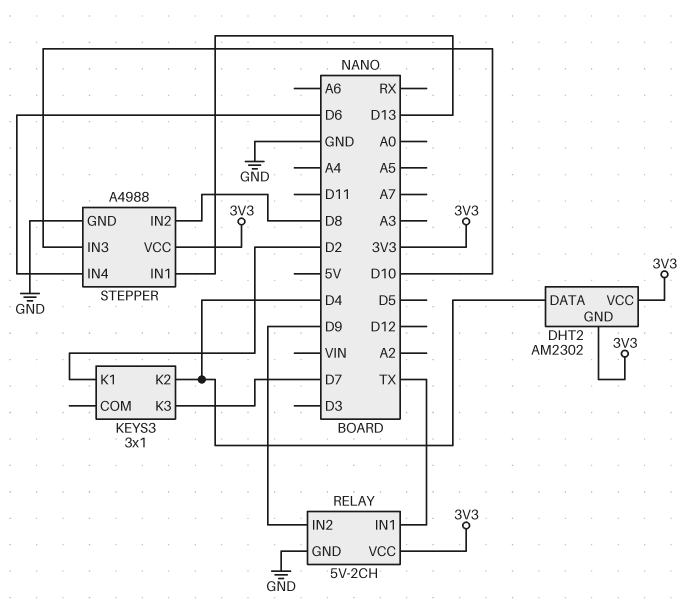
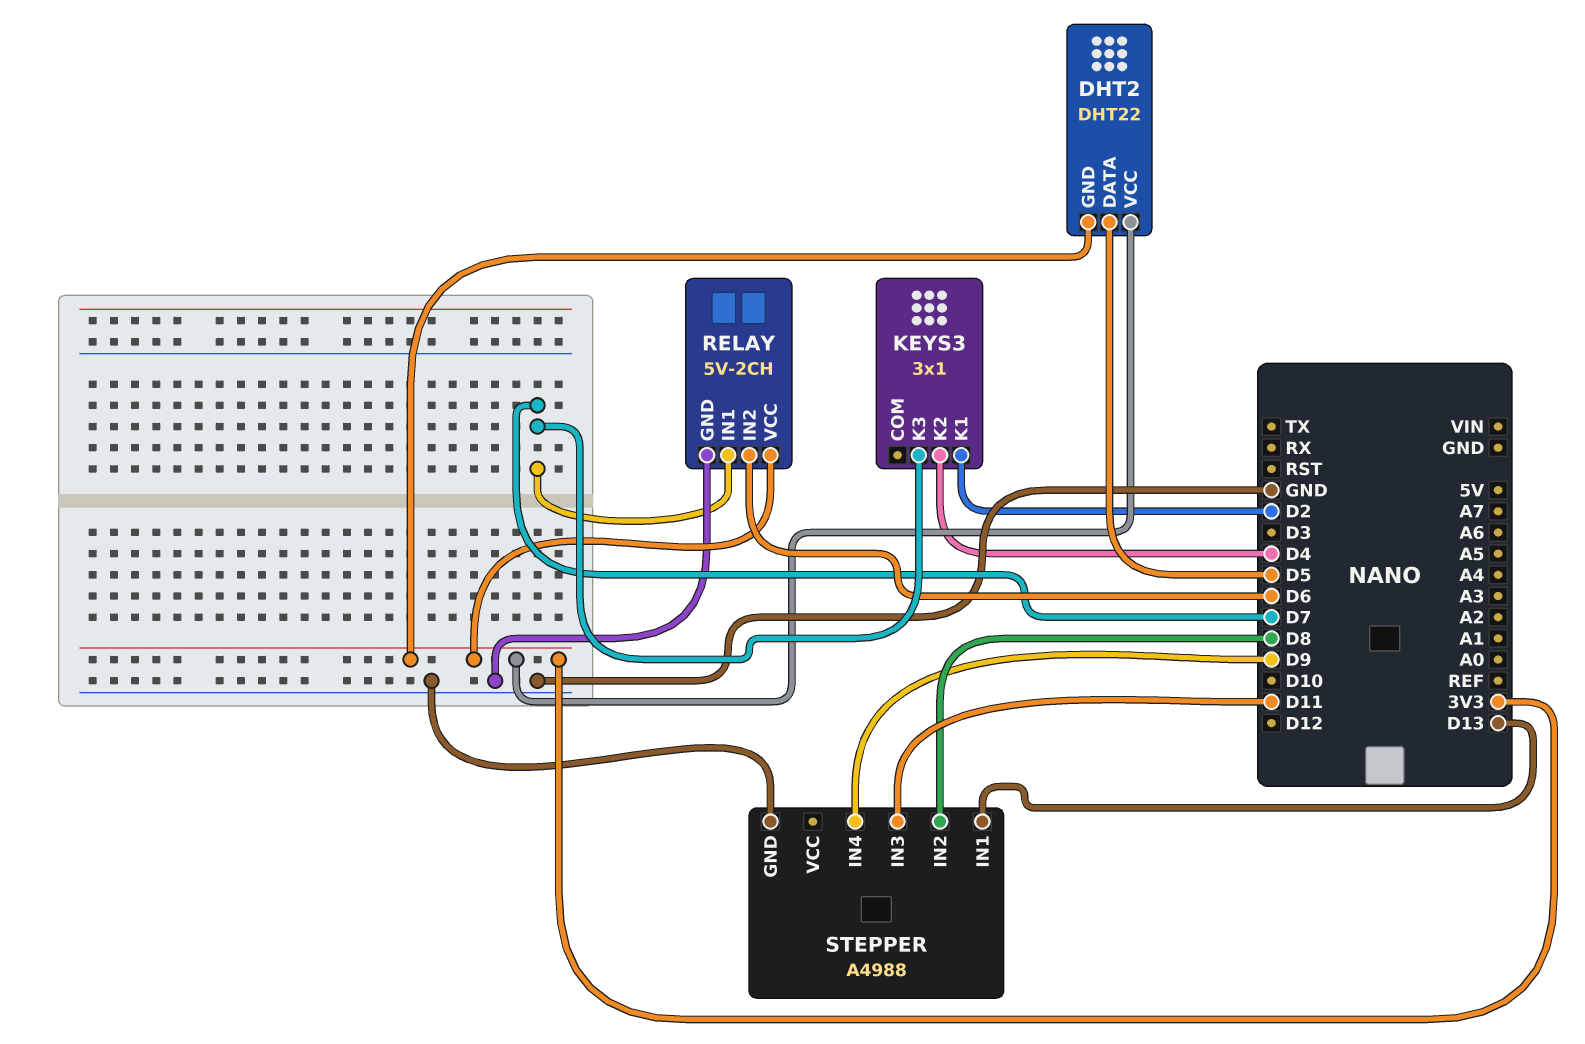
DHT2: AM2302 -> DHT22
DHT2 pin DATA: D4 -> D5
RELAY pin IN1: TX -> D7
RELAY pin IN2: D9 -> D6
STEPPER pin IN3: D10 -> D11
STEPPER pin IN4: D6 -> D9
STEPPER pin VCC: 3V3 -> none

